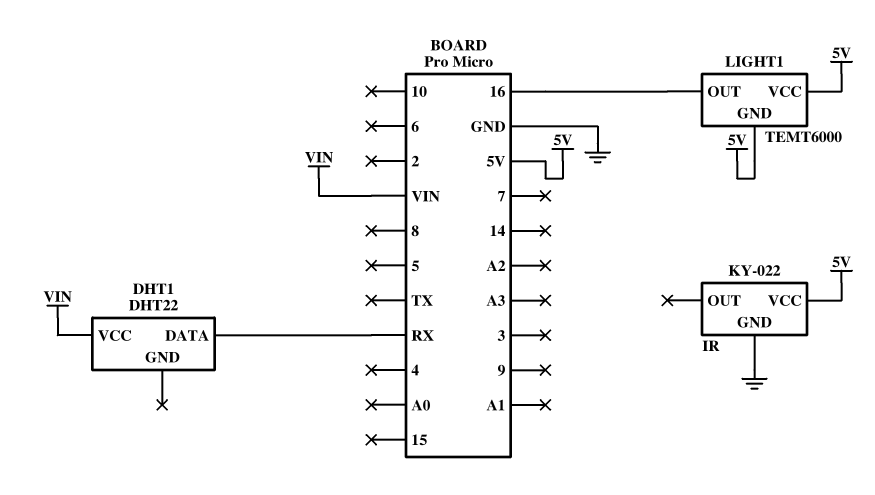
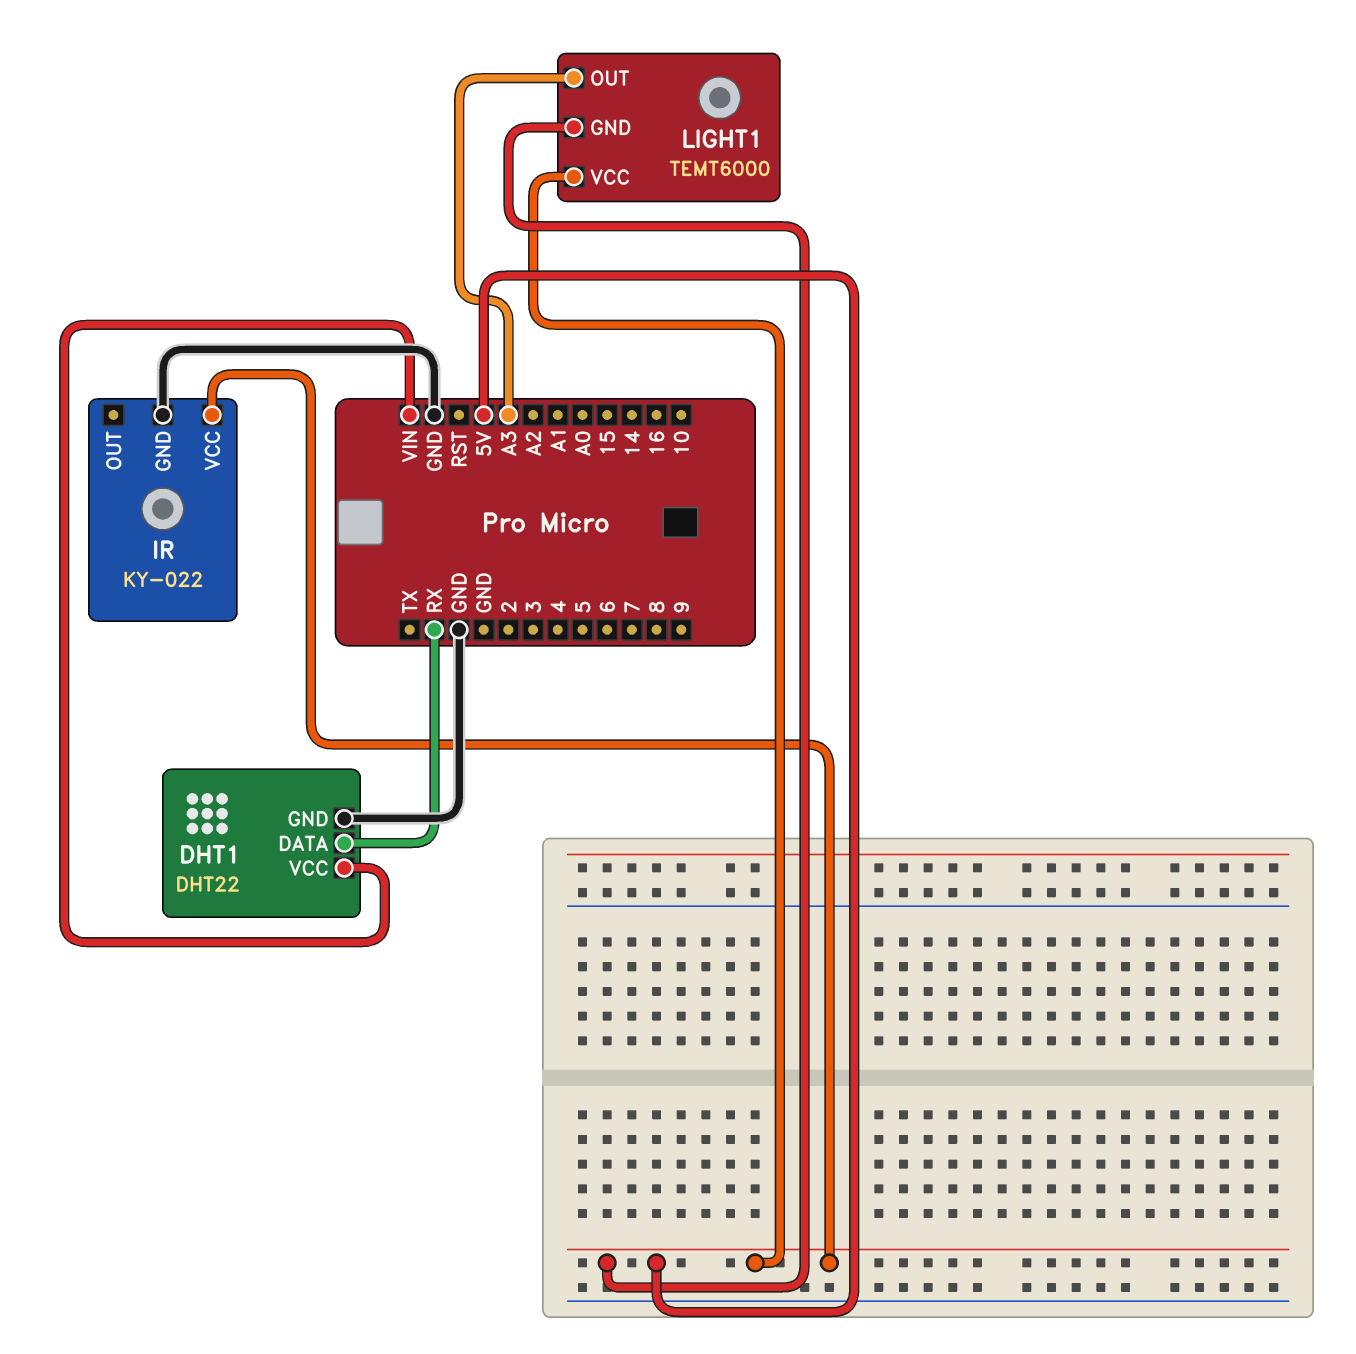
DHT1 pin GND: none -> GND
LIGHT1 pin OUT: 16 -> A3

